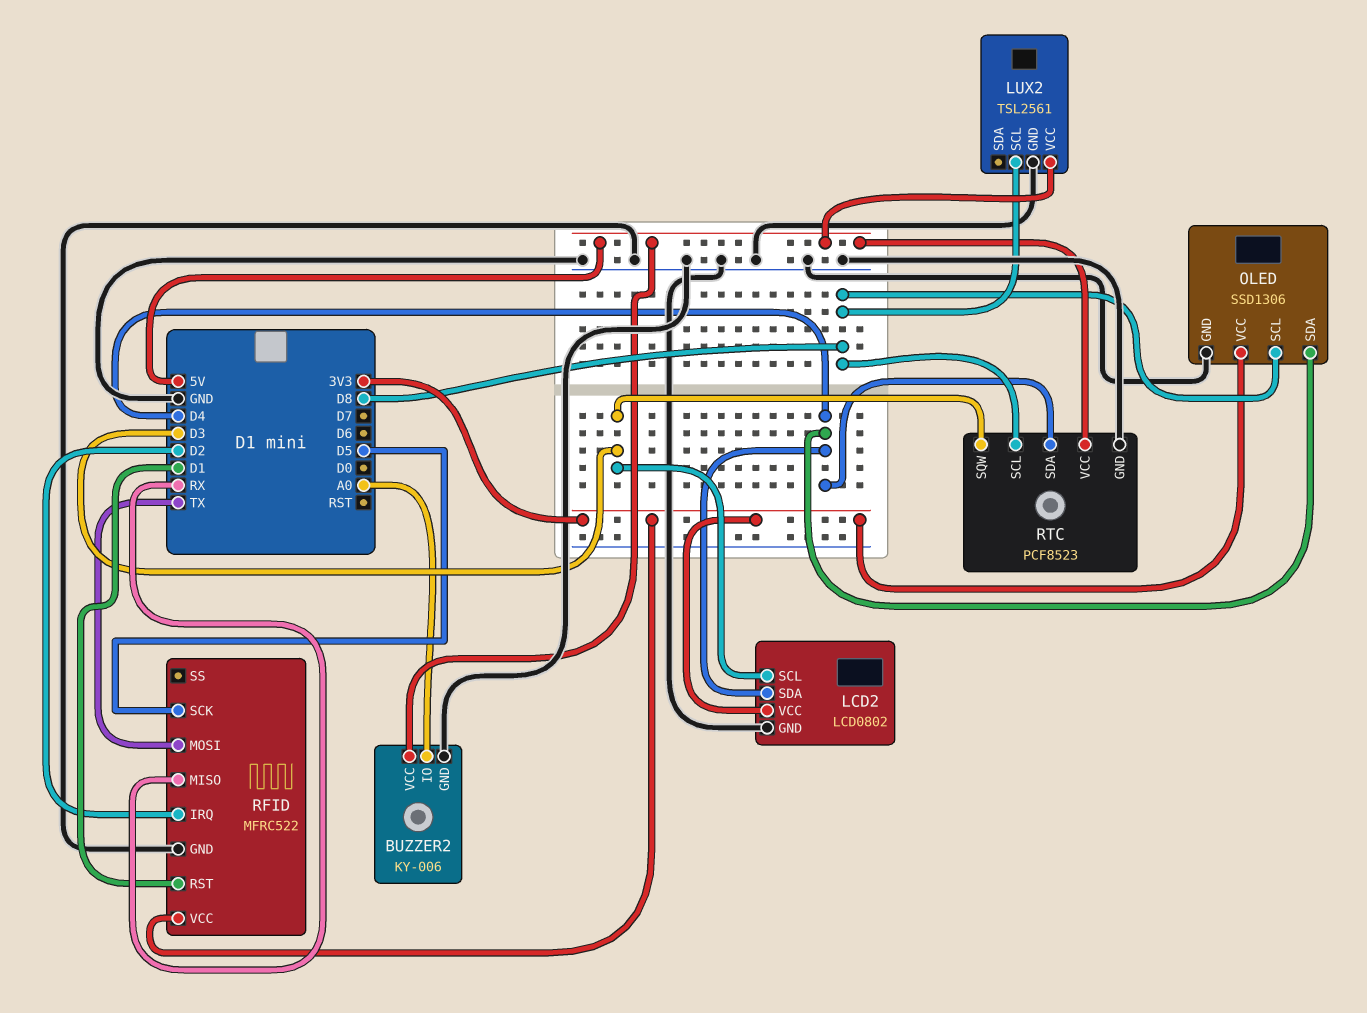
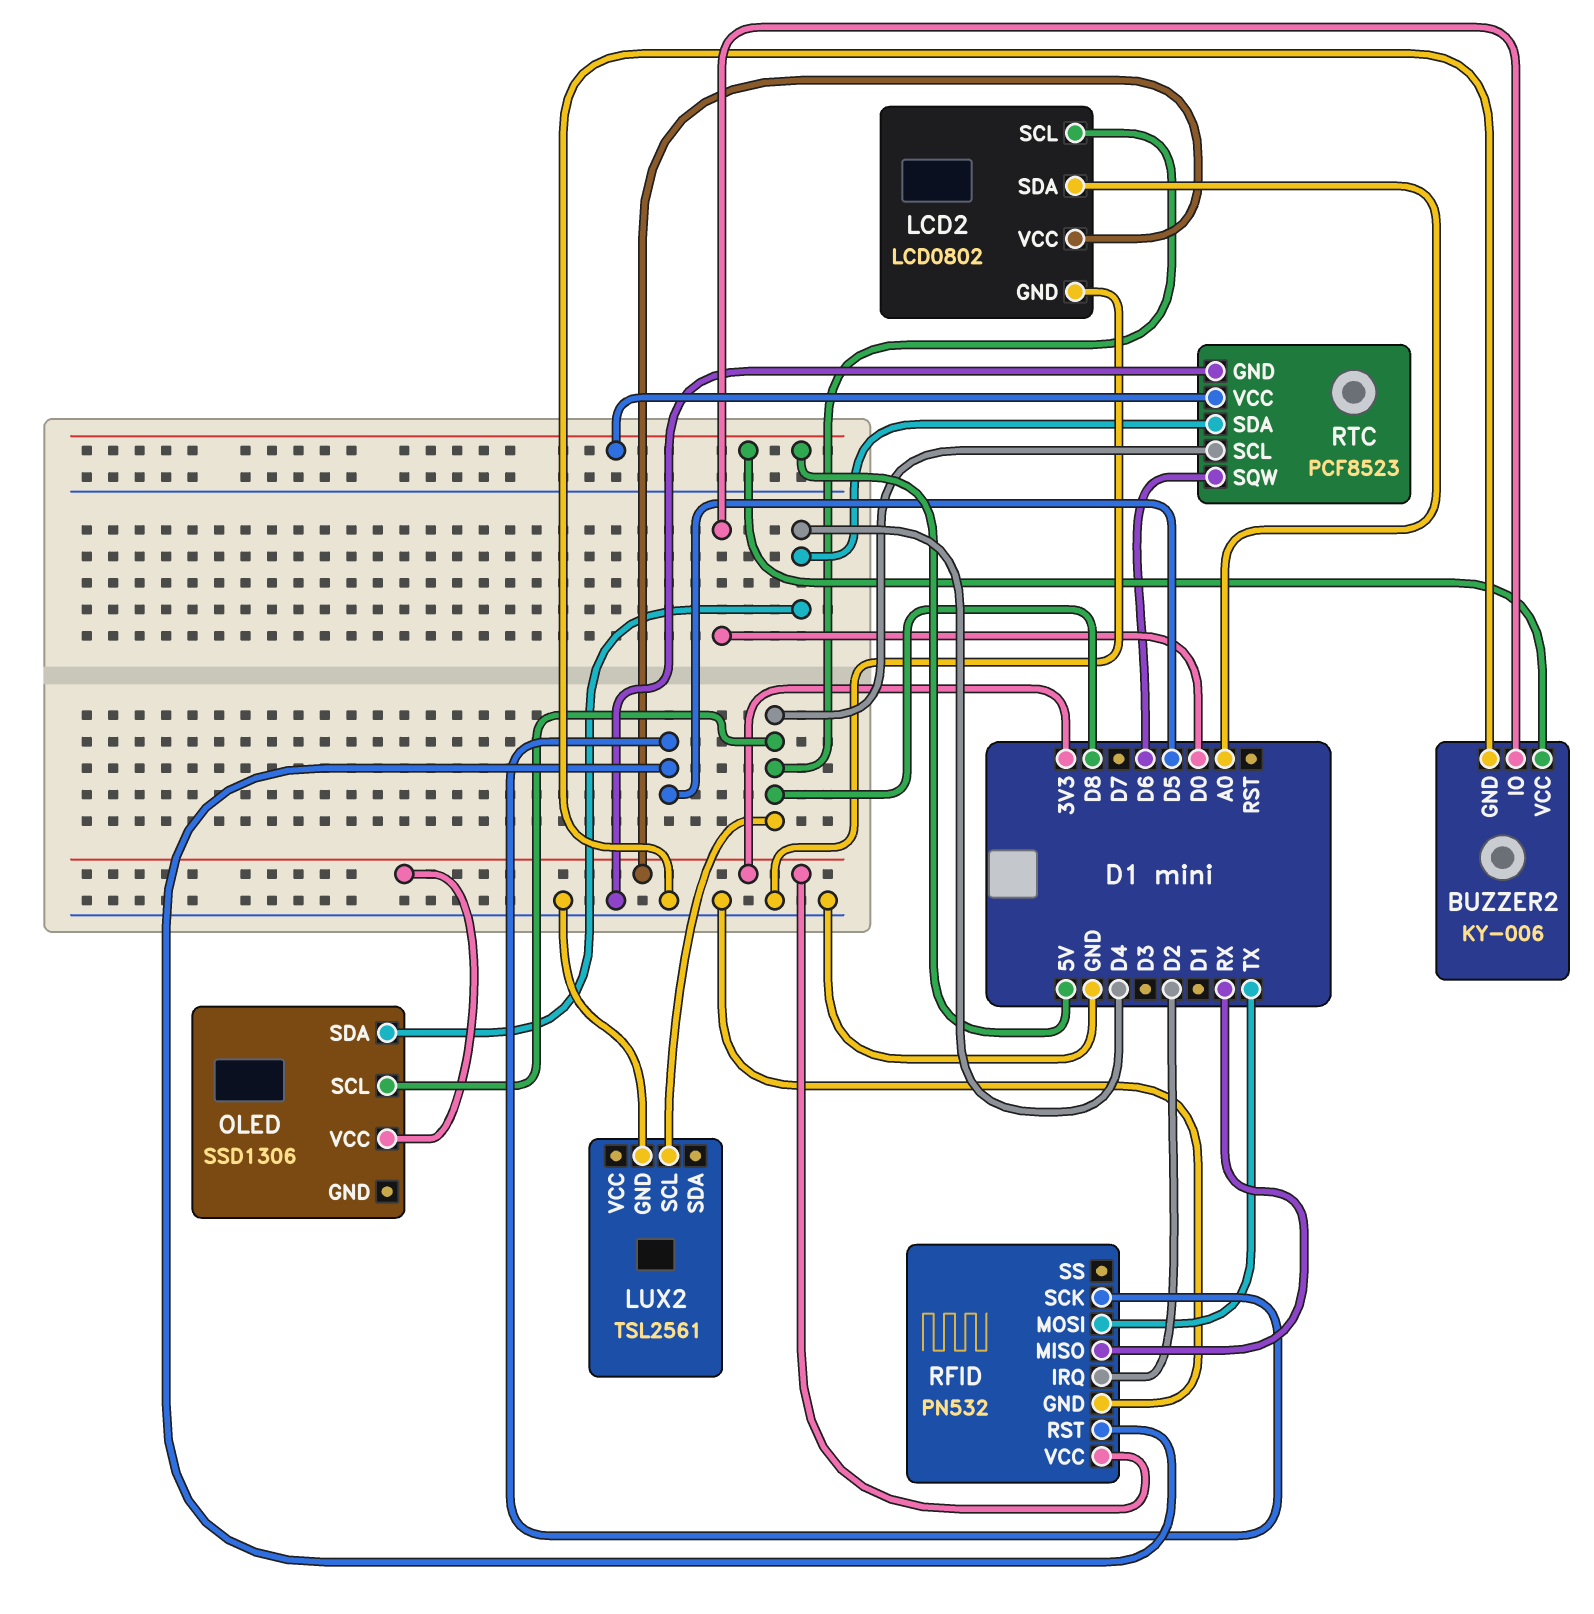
BUZZER2 pin IO: A0 -> D0
LCD2 pin SCL: D3 -> D8
LCD2 pin SDA: D4 -> A0
LUX2 pin VCC: 5V -> none
OLED pin GND: GND -> none
RFID: MFRC522 -> PN532
RFID pin RST: D1 -> D5
RTC pin SQW: D3 -> D6

